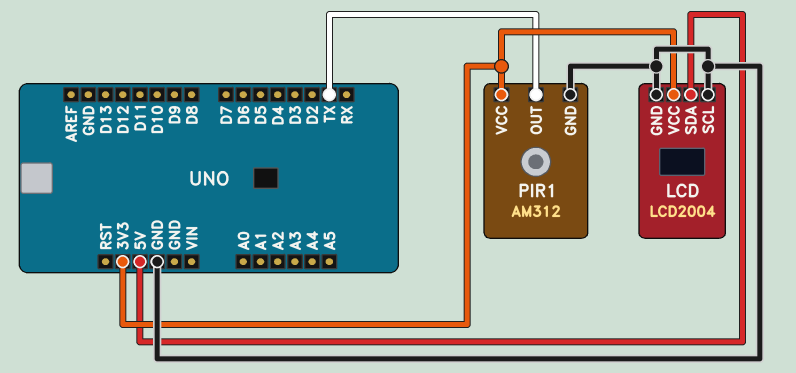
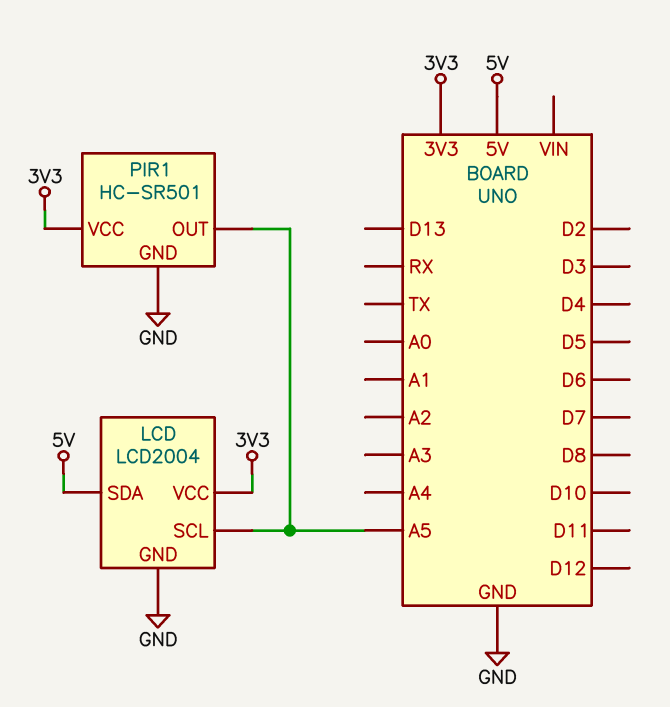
LCD pin SCL: GND -> A5
PIR1: AM312 -> HC-SR501
PIR1 pin OUT: TX -> A5

